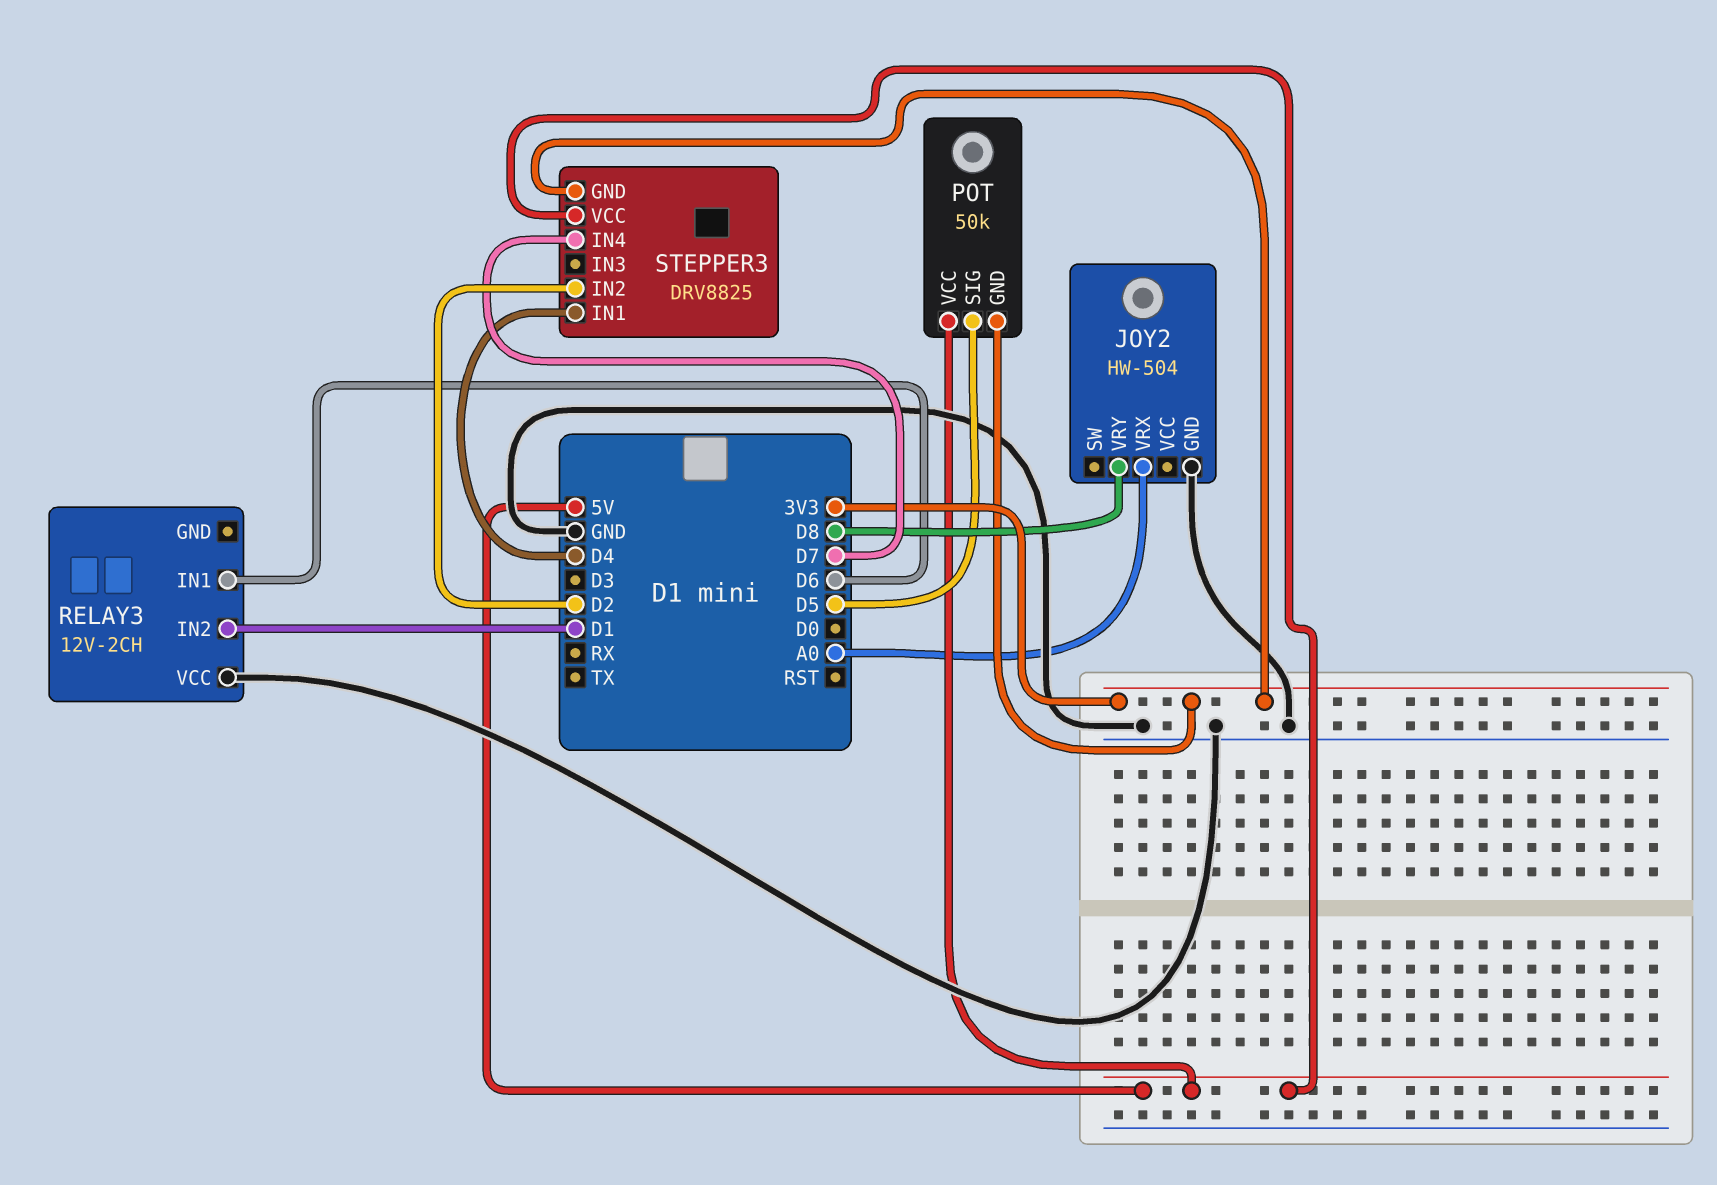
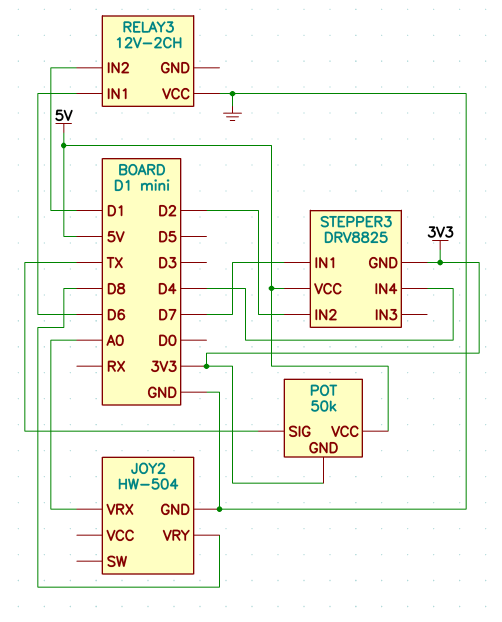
POT pin SIG: D5 -> TX
STEPPER3 pin IN1: D4 -> D7
STEPPER3 pin IN4: D7 -> D4

